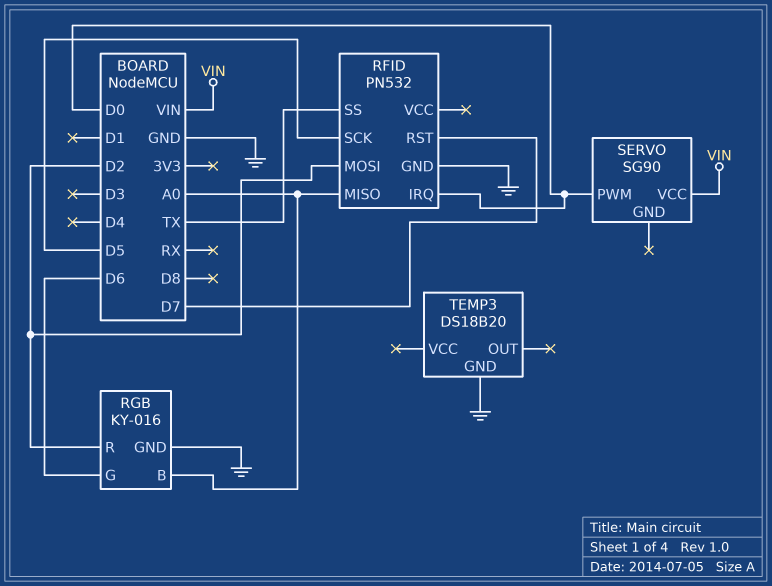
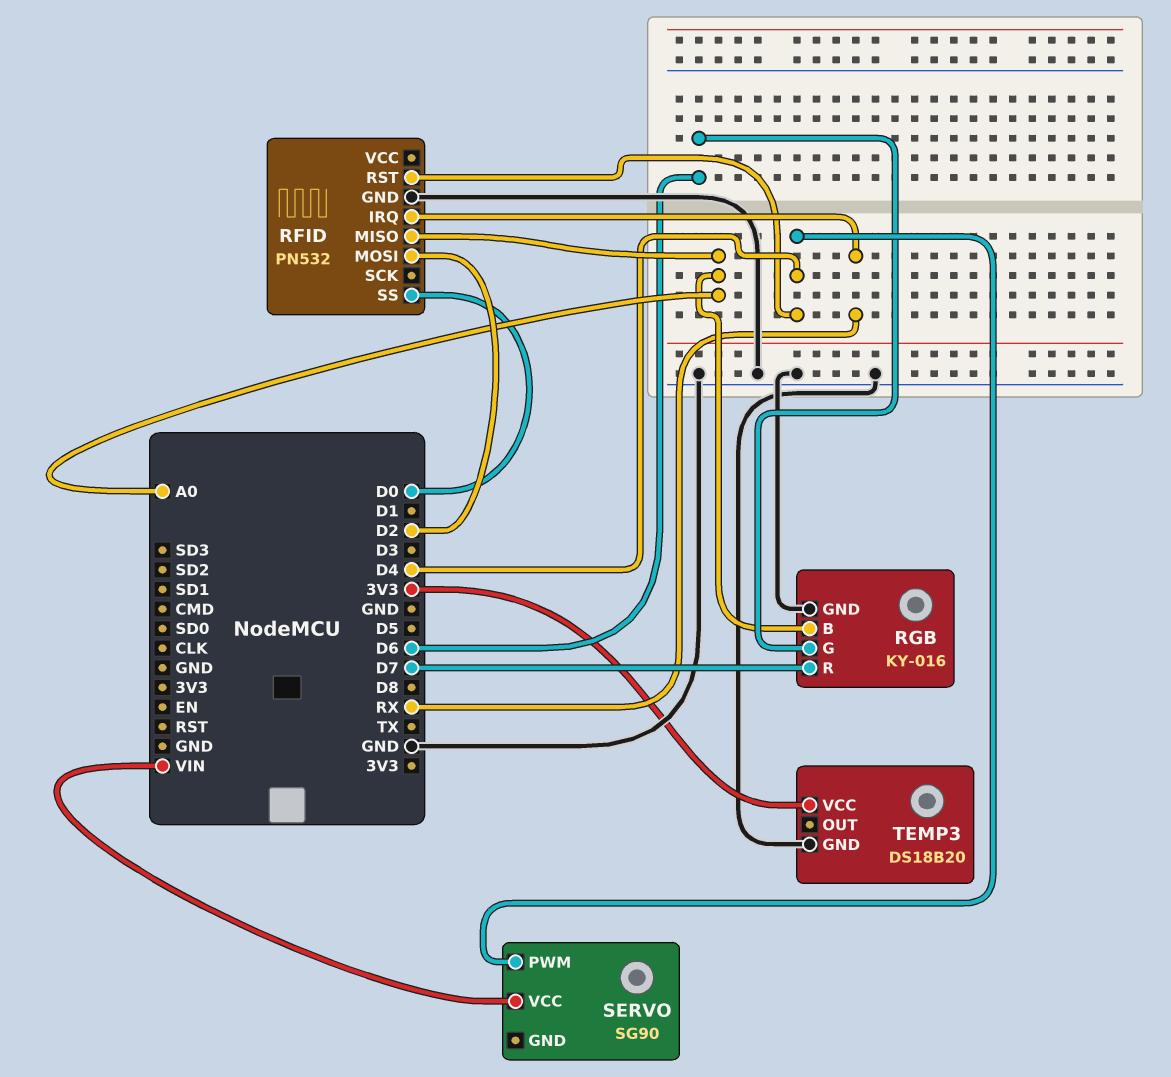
RFID pin IRQ: D0 -> RX
RFID pin RST: D7 -> D4
RFID pin SCK: D5 -> none
RFID pin SS: TX -> D0
RGB pin R: D2 -> D7
SERVO pin PWM: D0 -> D4
TEMP3 pin VCC: none -> 3V3

